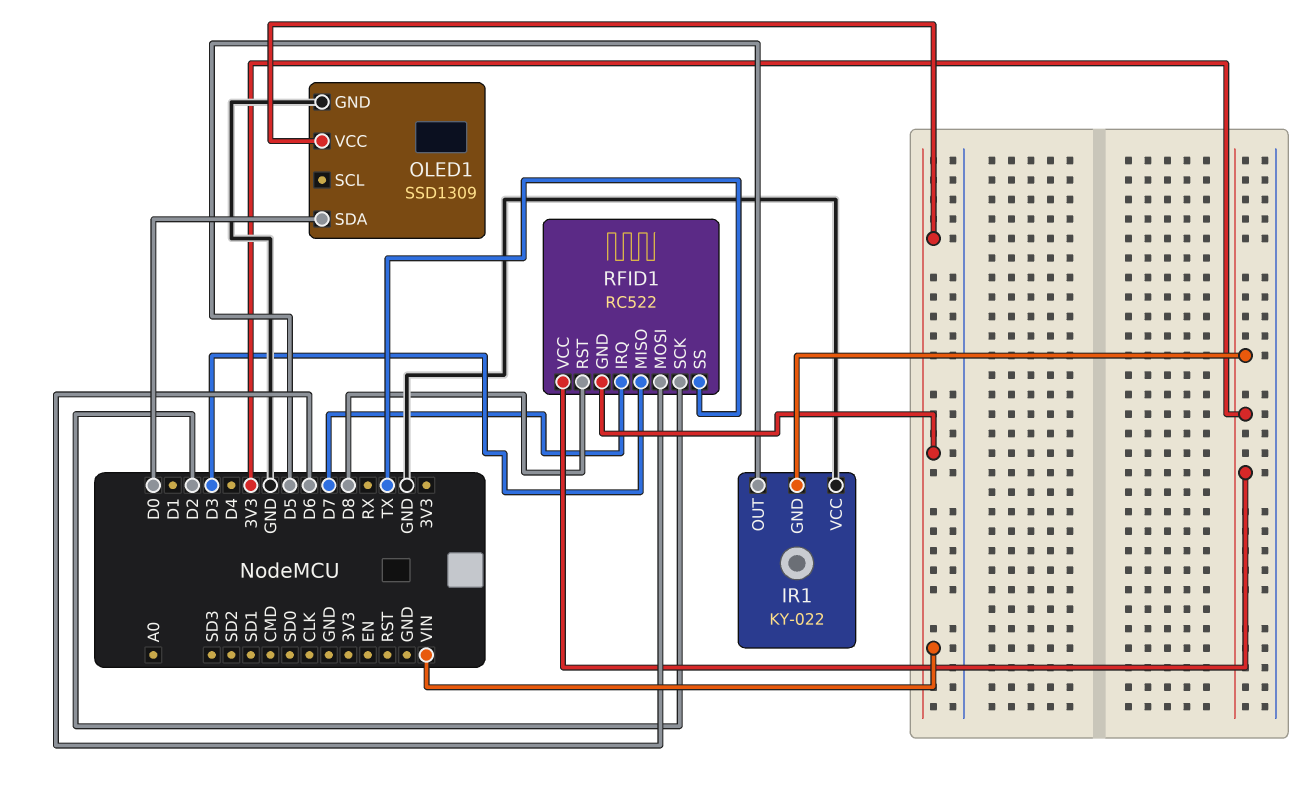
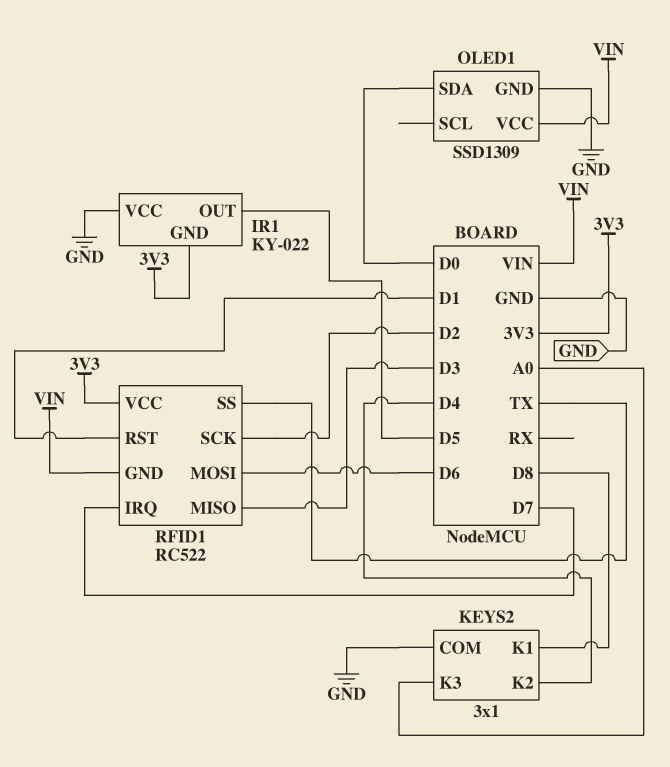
KEYS2: none -> 3x1
KEYS2 pin COM: none -> GND
KEYS2 pin K1: none -> D8
KEYS2 pin K2: none -> D4
KEYS2 pin K3: none -> A0
RFID1 pin RST: D8 -> D1

